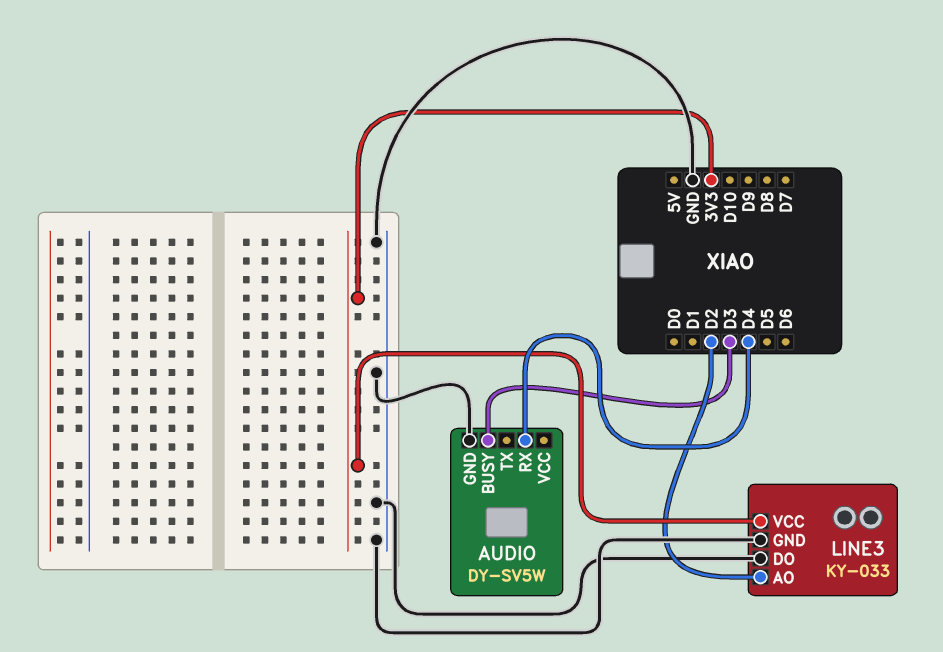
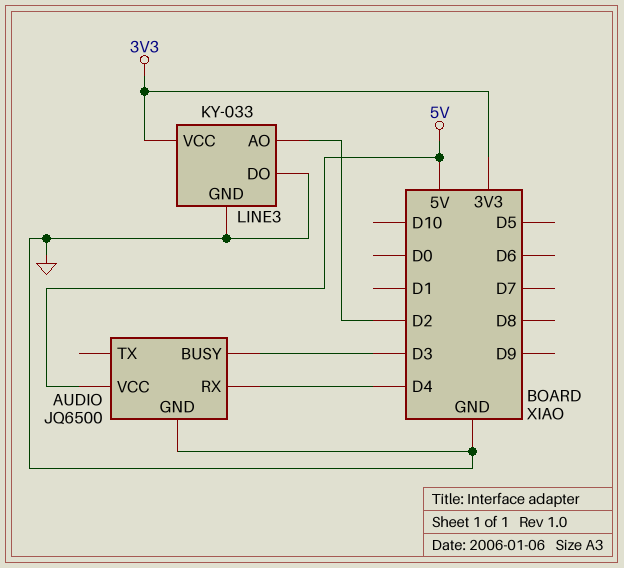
AUDIO: DY-SV5W -> JQ6500
AUDIO pin VCC: none -> 5V

